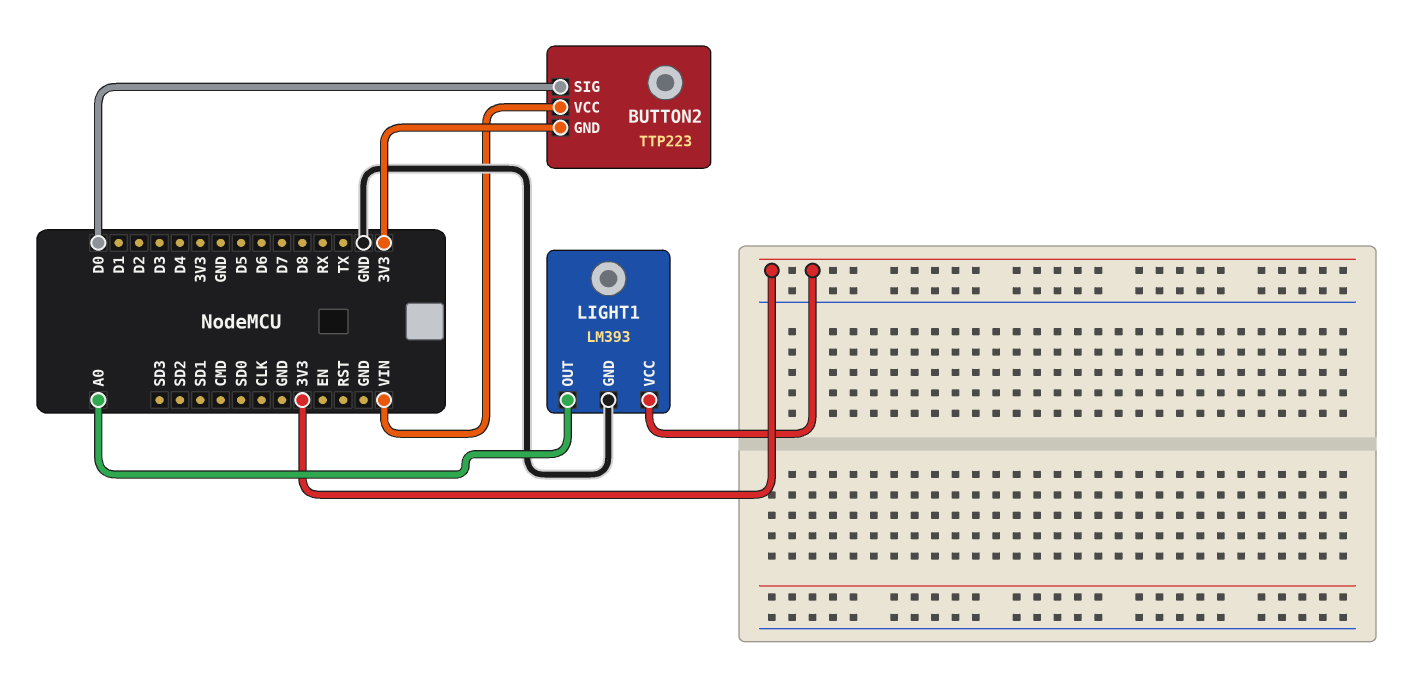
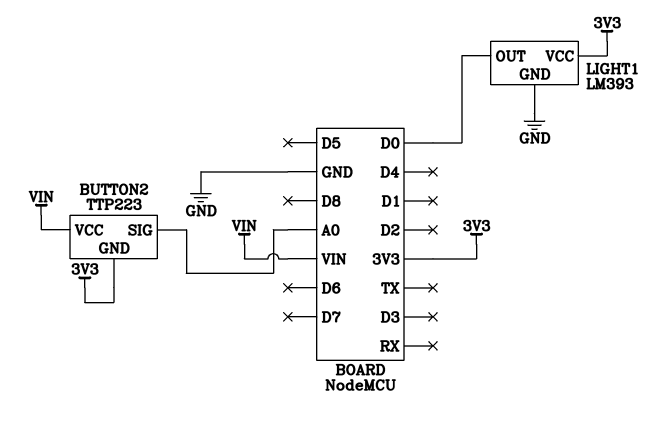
BUTTON2 pin SIG: D0 -> A0
LIGHT1 pin OUT: A0 -> D0

